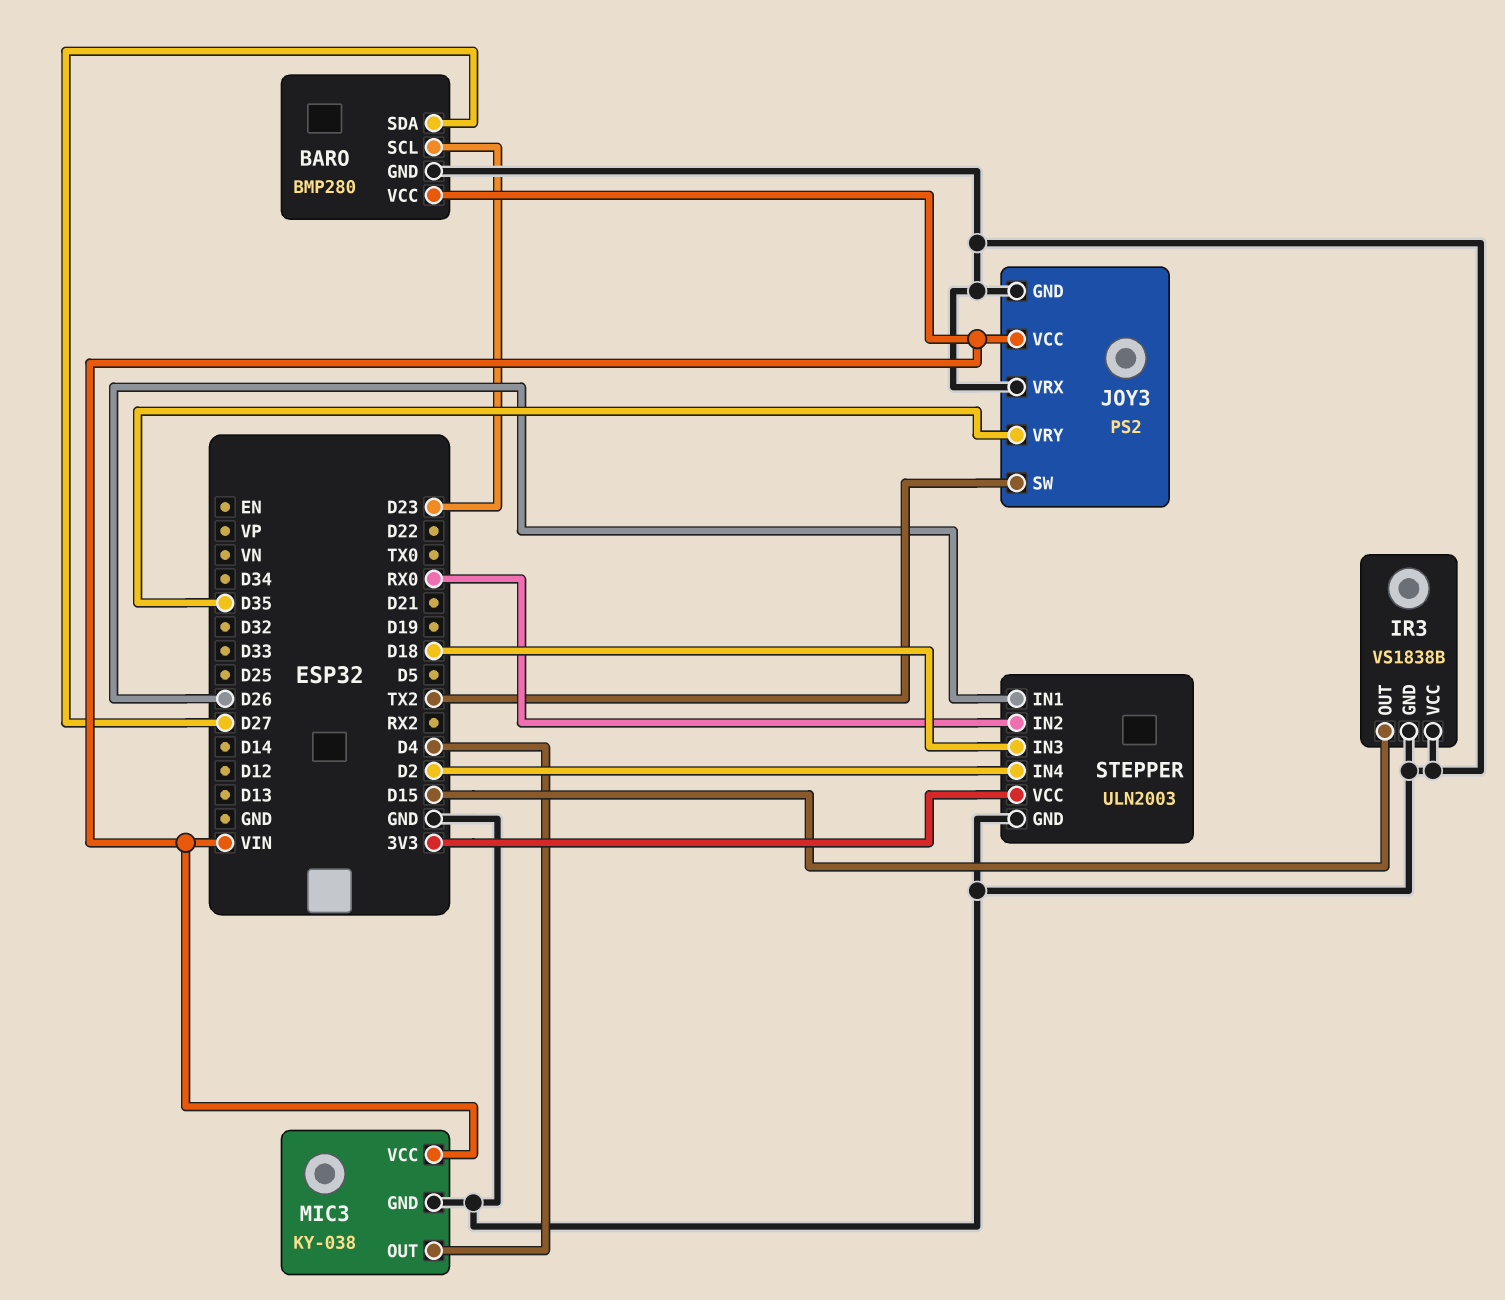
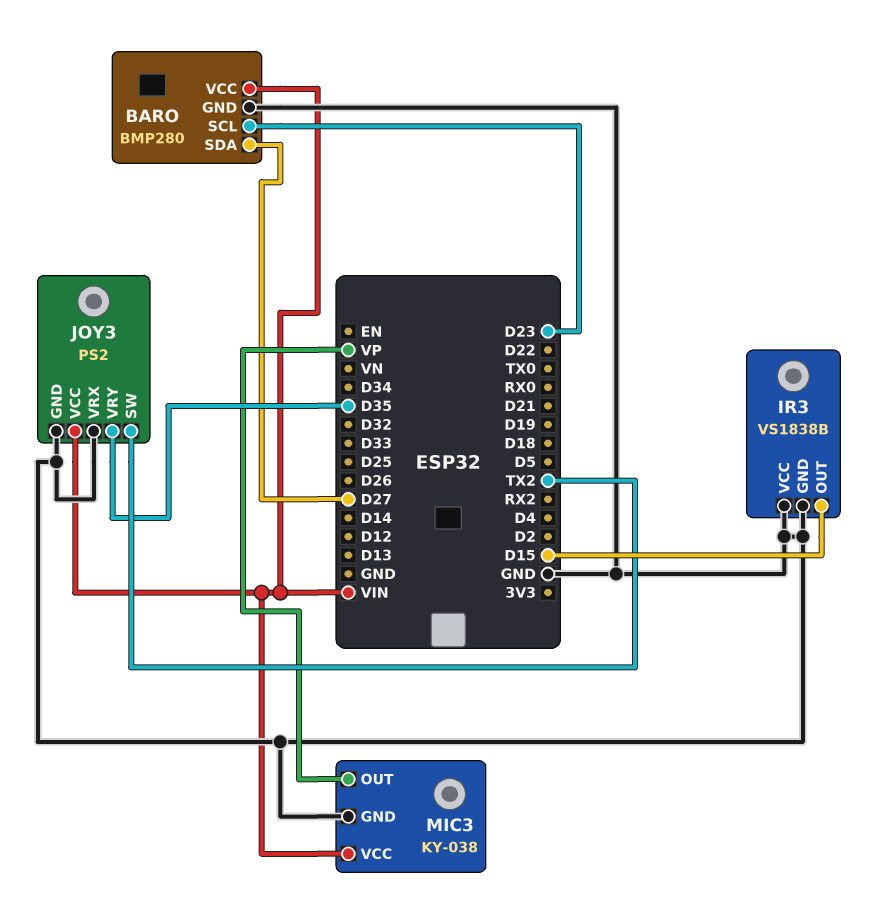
MIC3 pin OUT: D4 -> VP
STEPPER: ULN2003 -> none
STEPPER pin GND: GND -> none
STEPPER pin IN1: D26 -> none
STEPPER pin IN2: RX0 -> none
STEPPER pin IN3: D18 -> none
STEPPER pin IN4: D2 -> none
STEPPER pin VCC: 3V3 -> none

